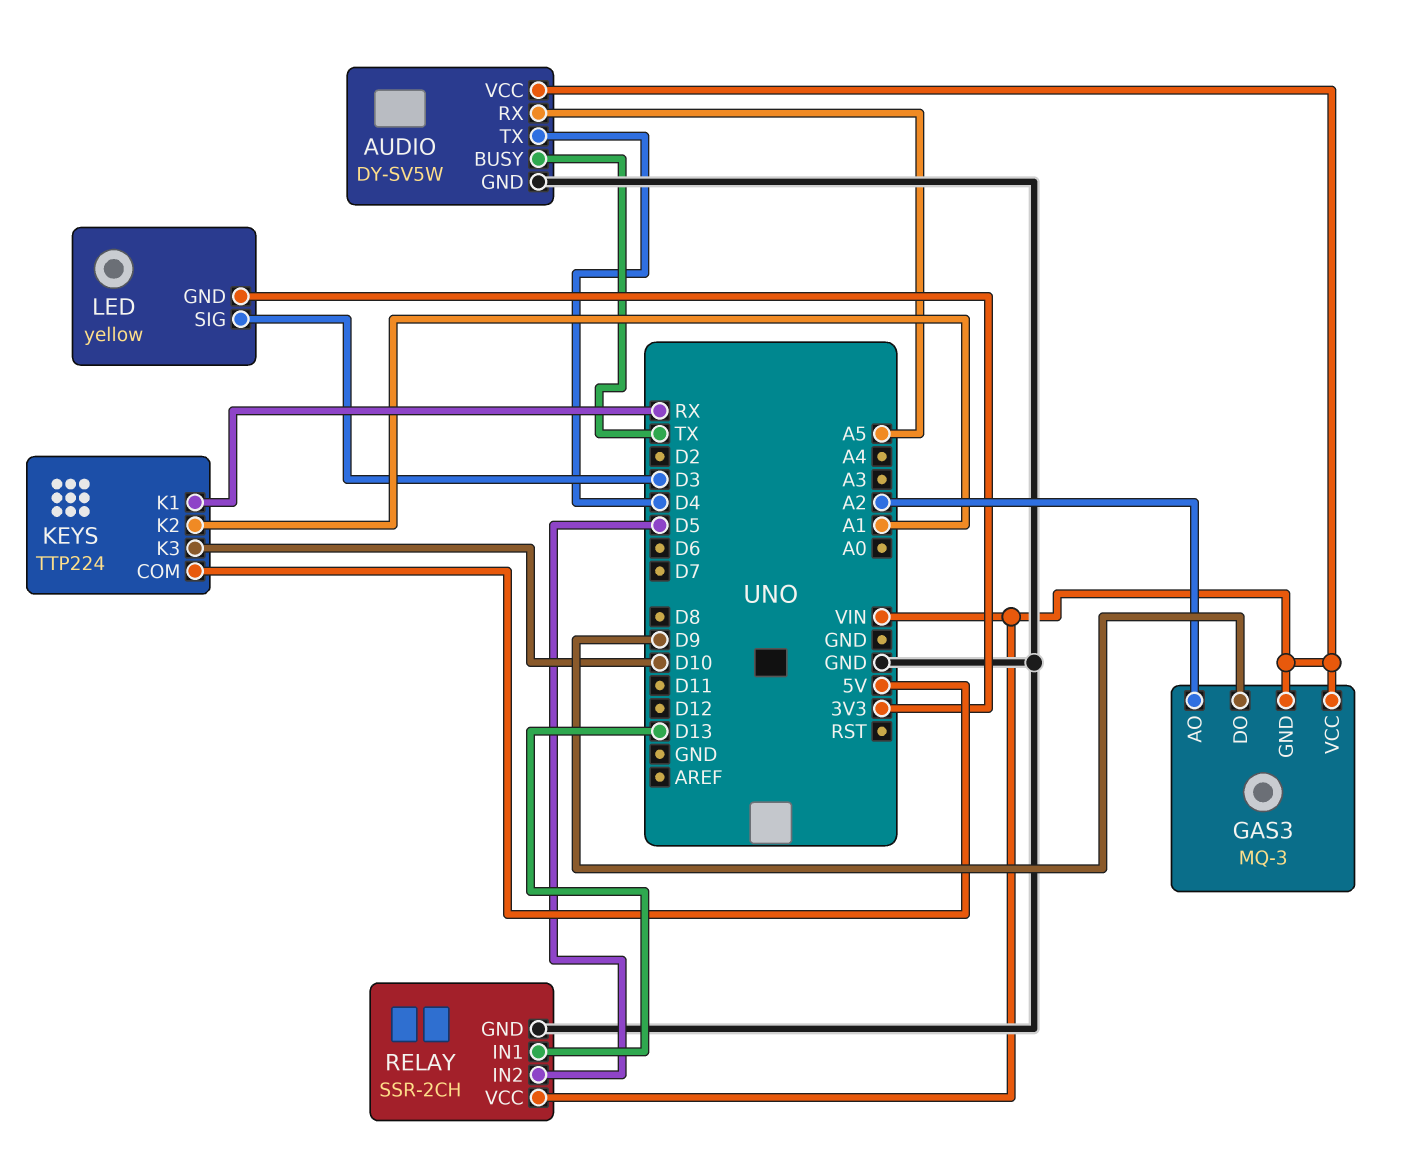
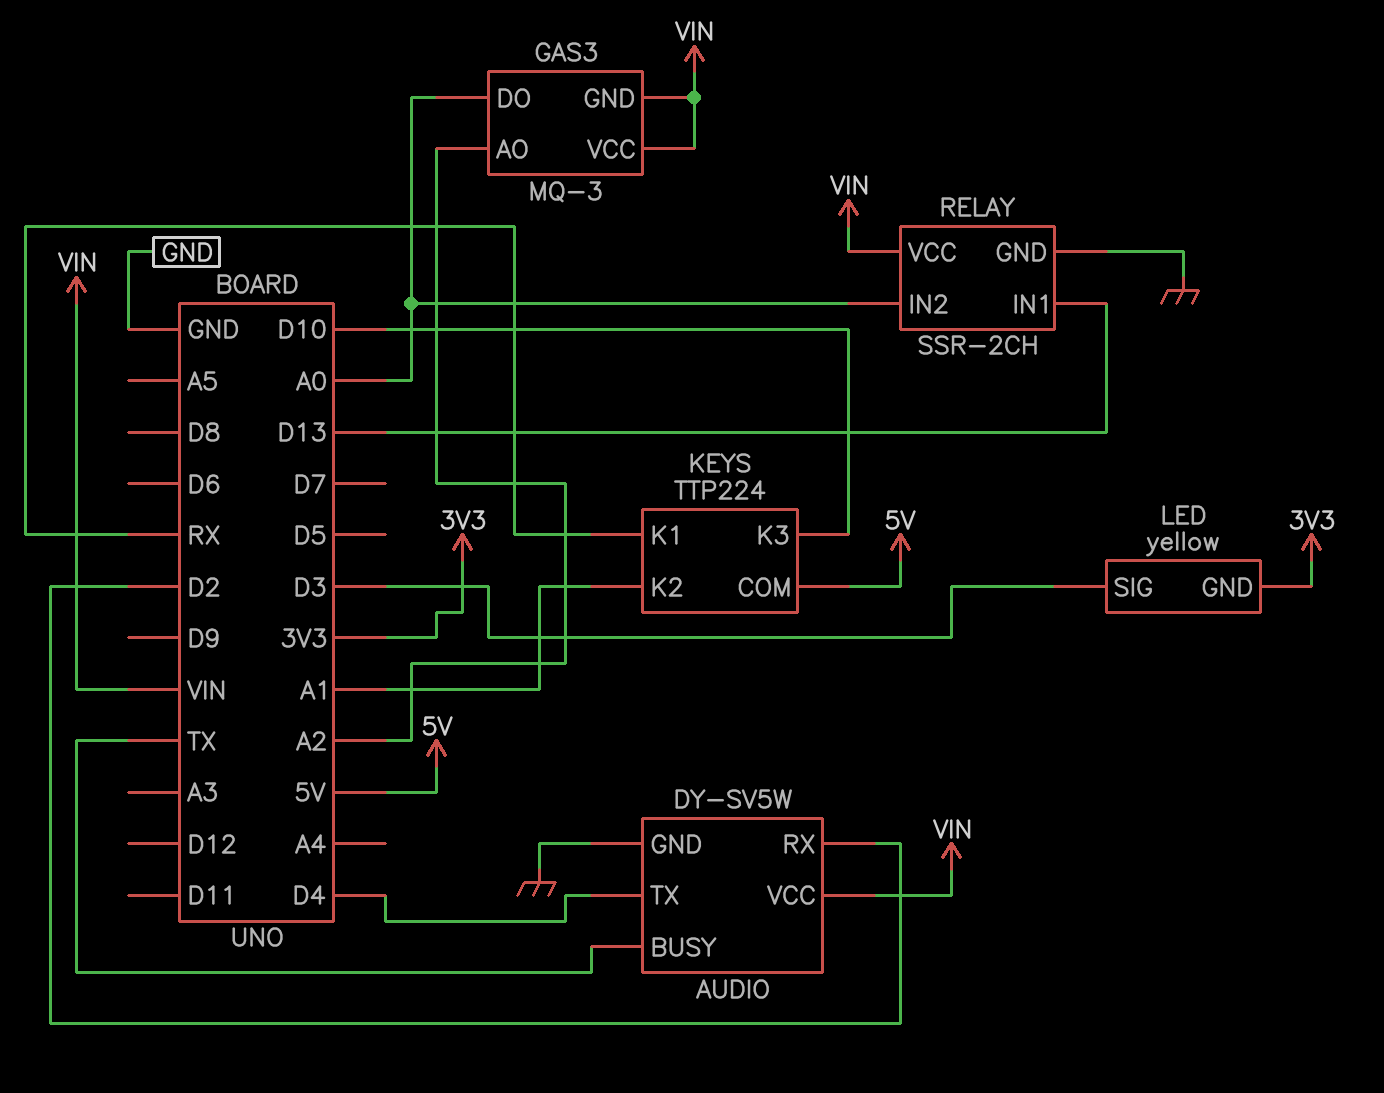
AUDIO pin RX: A5 -> D2
GAS3 pin DO: D9 -> A0
RELAY pin IN2: D5 -> A0

